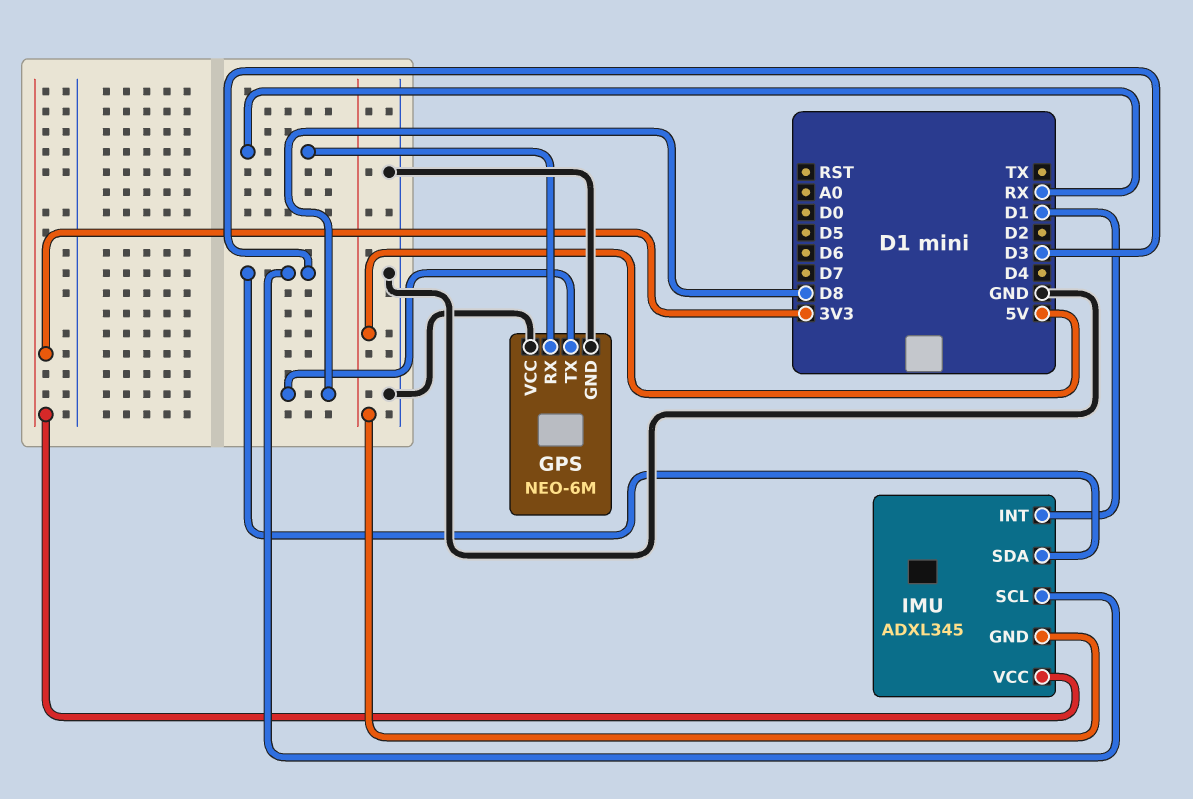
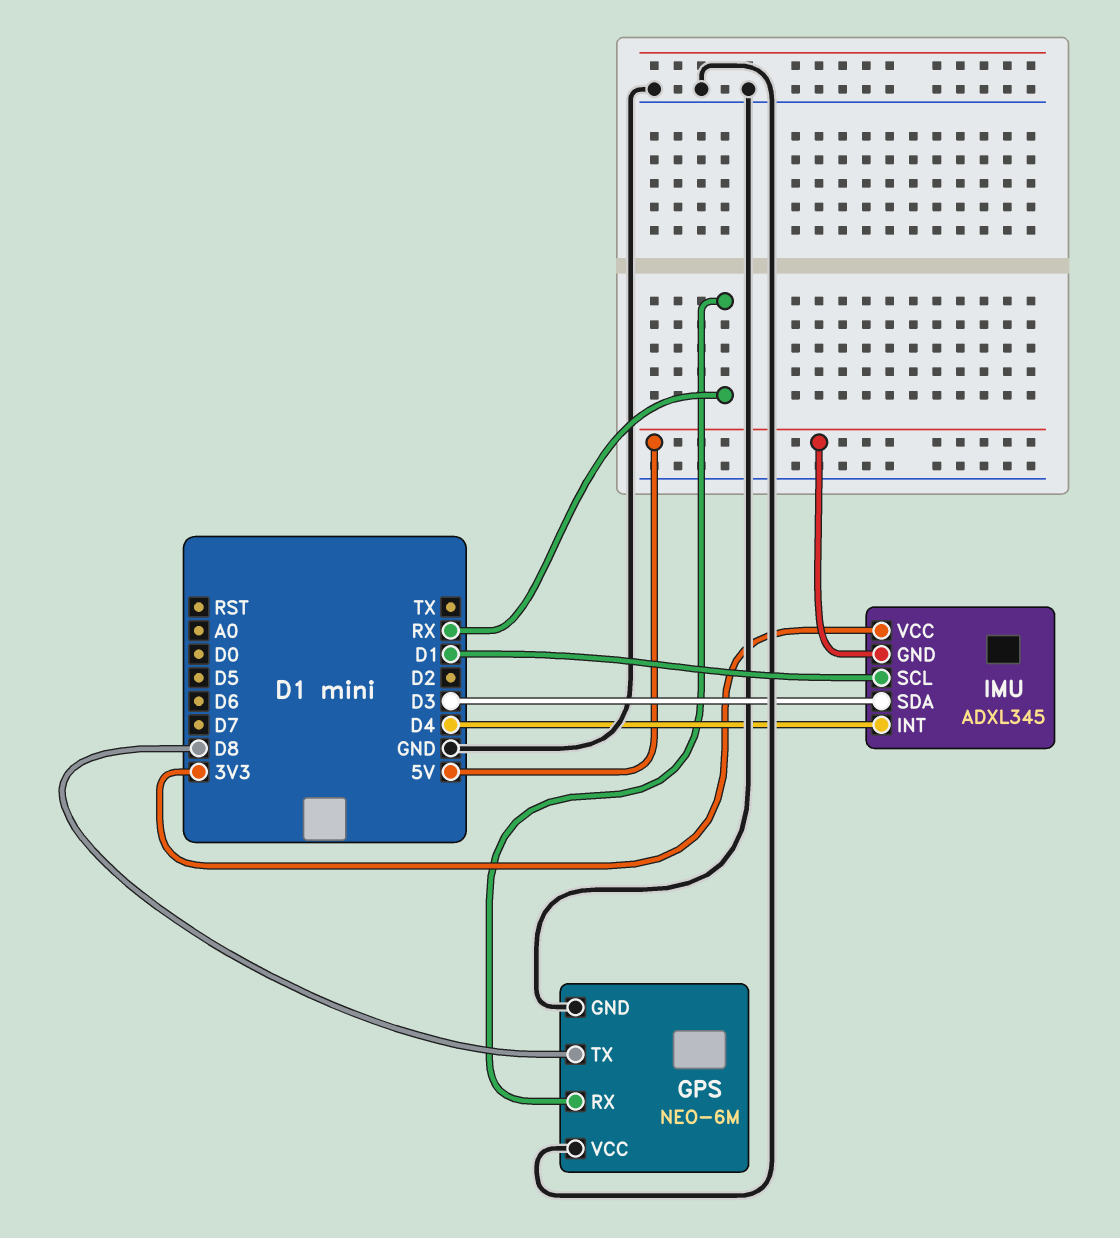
IMU pin INT: D1 -> D4
IMU pin SCL: D3 -> D1

